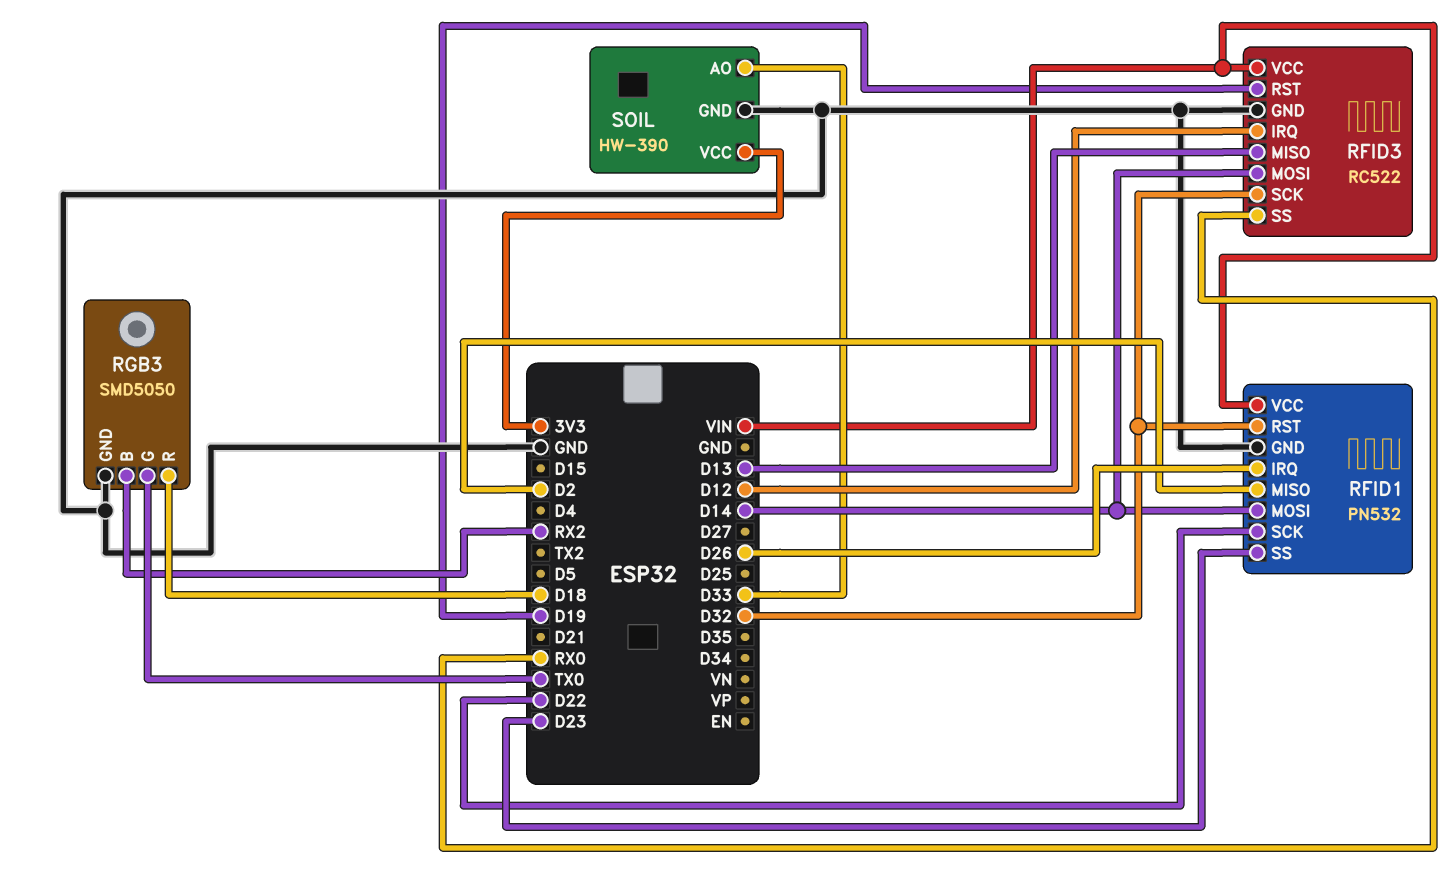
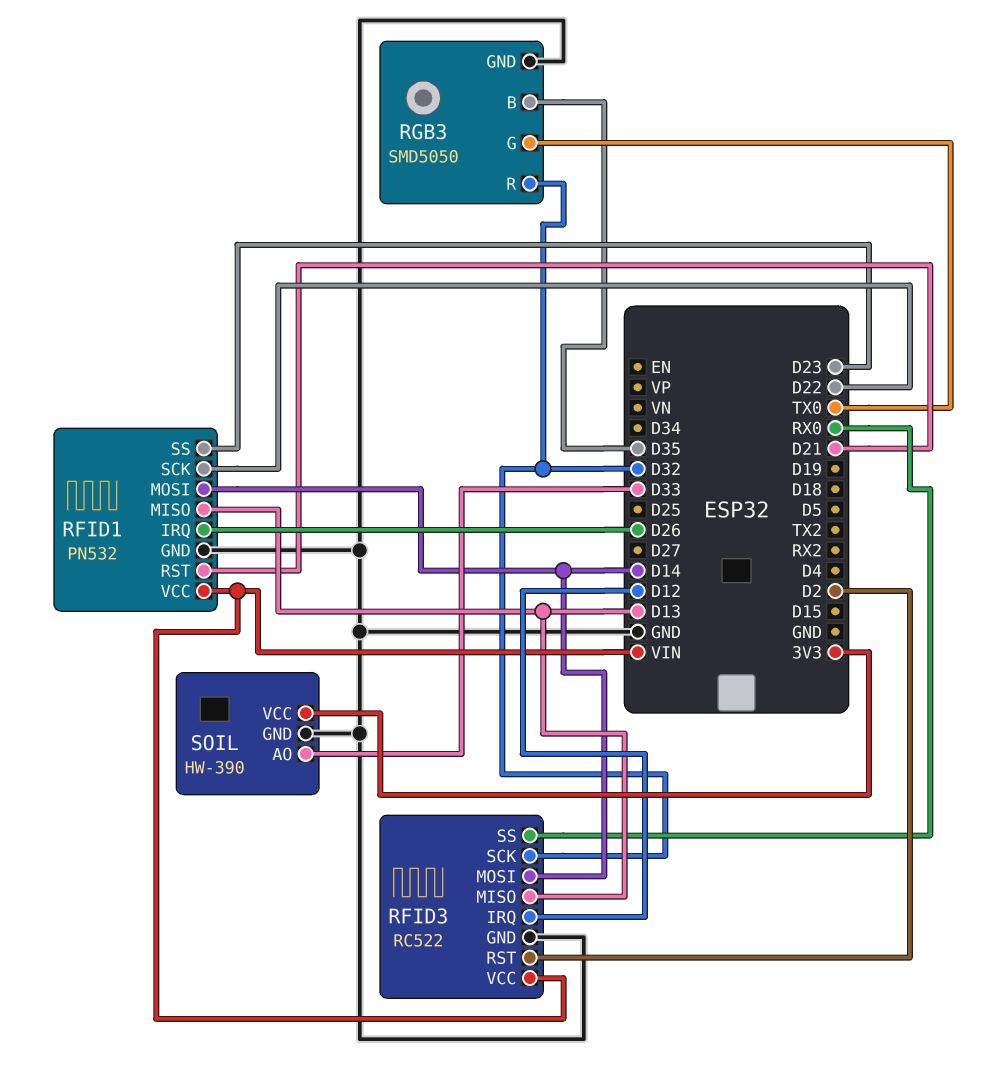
RFID1 pin MISO: D2 -> D13
RFID1 pin RST: D32 -> D21
RFID3 pin RST: D19 -> D2
RGB3 pin B: RX2 -> D35
RGB3 pin R: D18 -> D32

